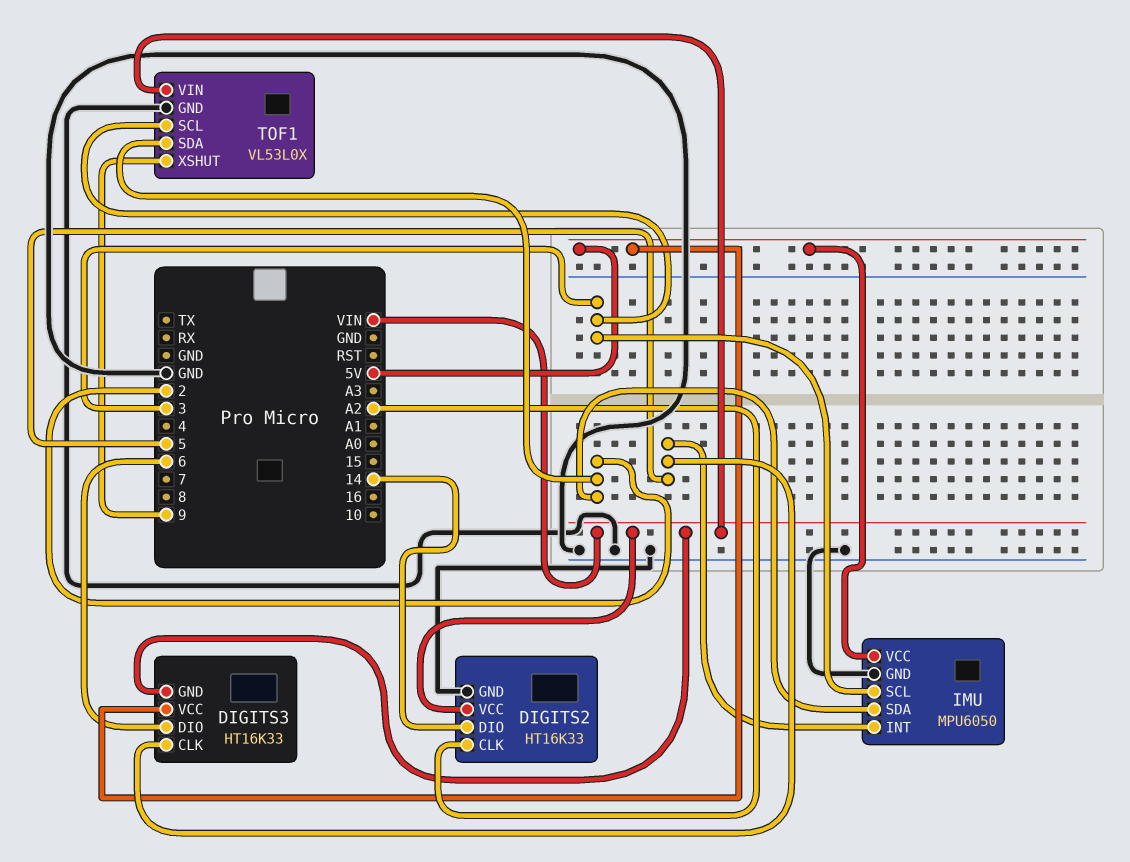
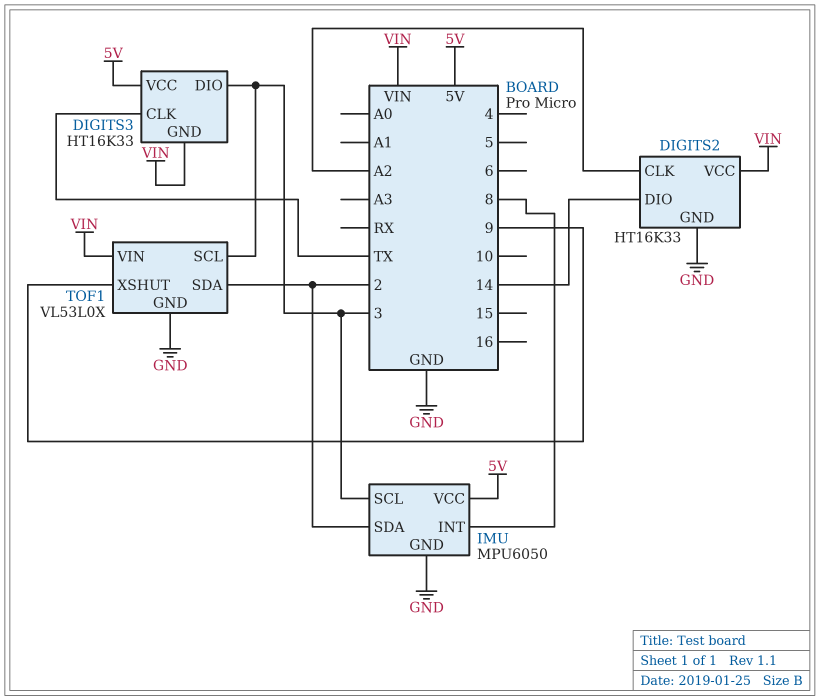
DIGITS3 pin CLK: 5 -> TX
DIGITS3 pin DIO: 6 -> 3
IMU pin INT: 5 -> 8

